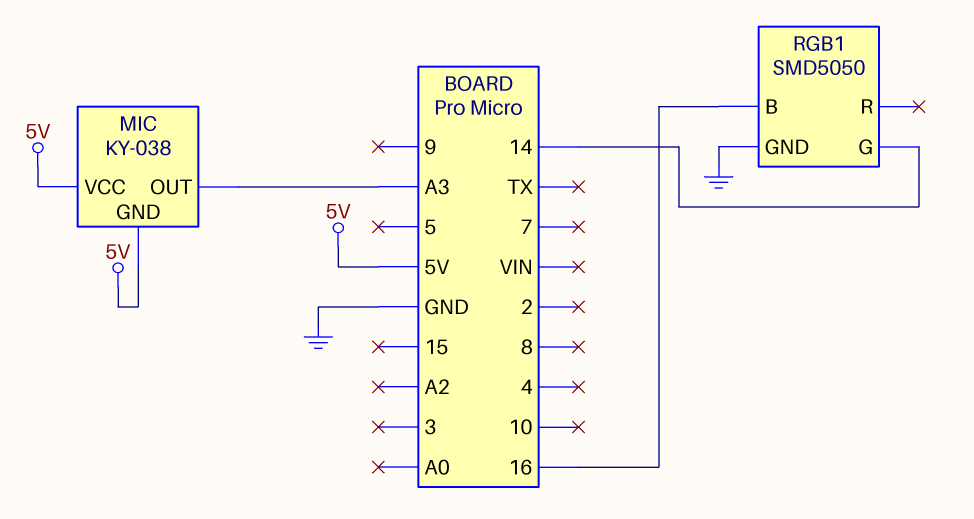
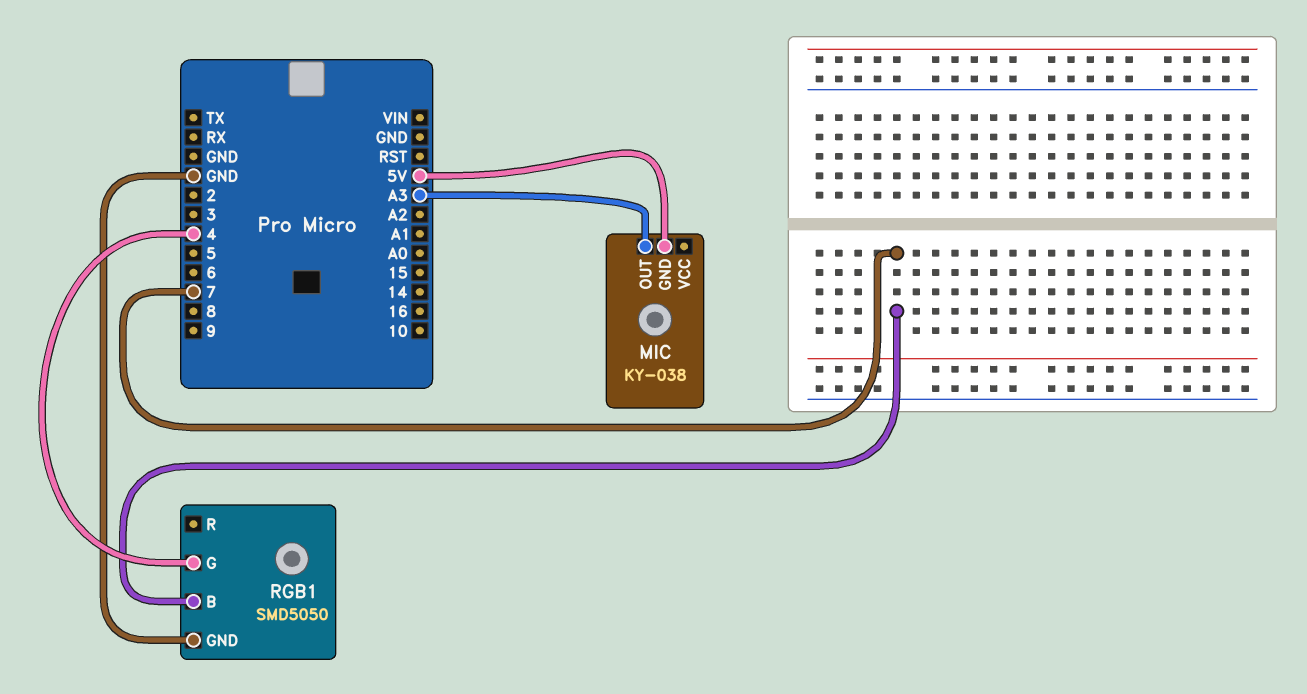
MIC pin VCC: 5V -> none
RGB1 pin B: 16 -> 7
RGB1 pin G: 14 -> 4

